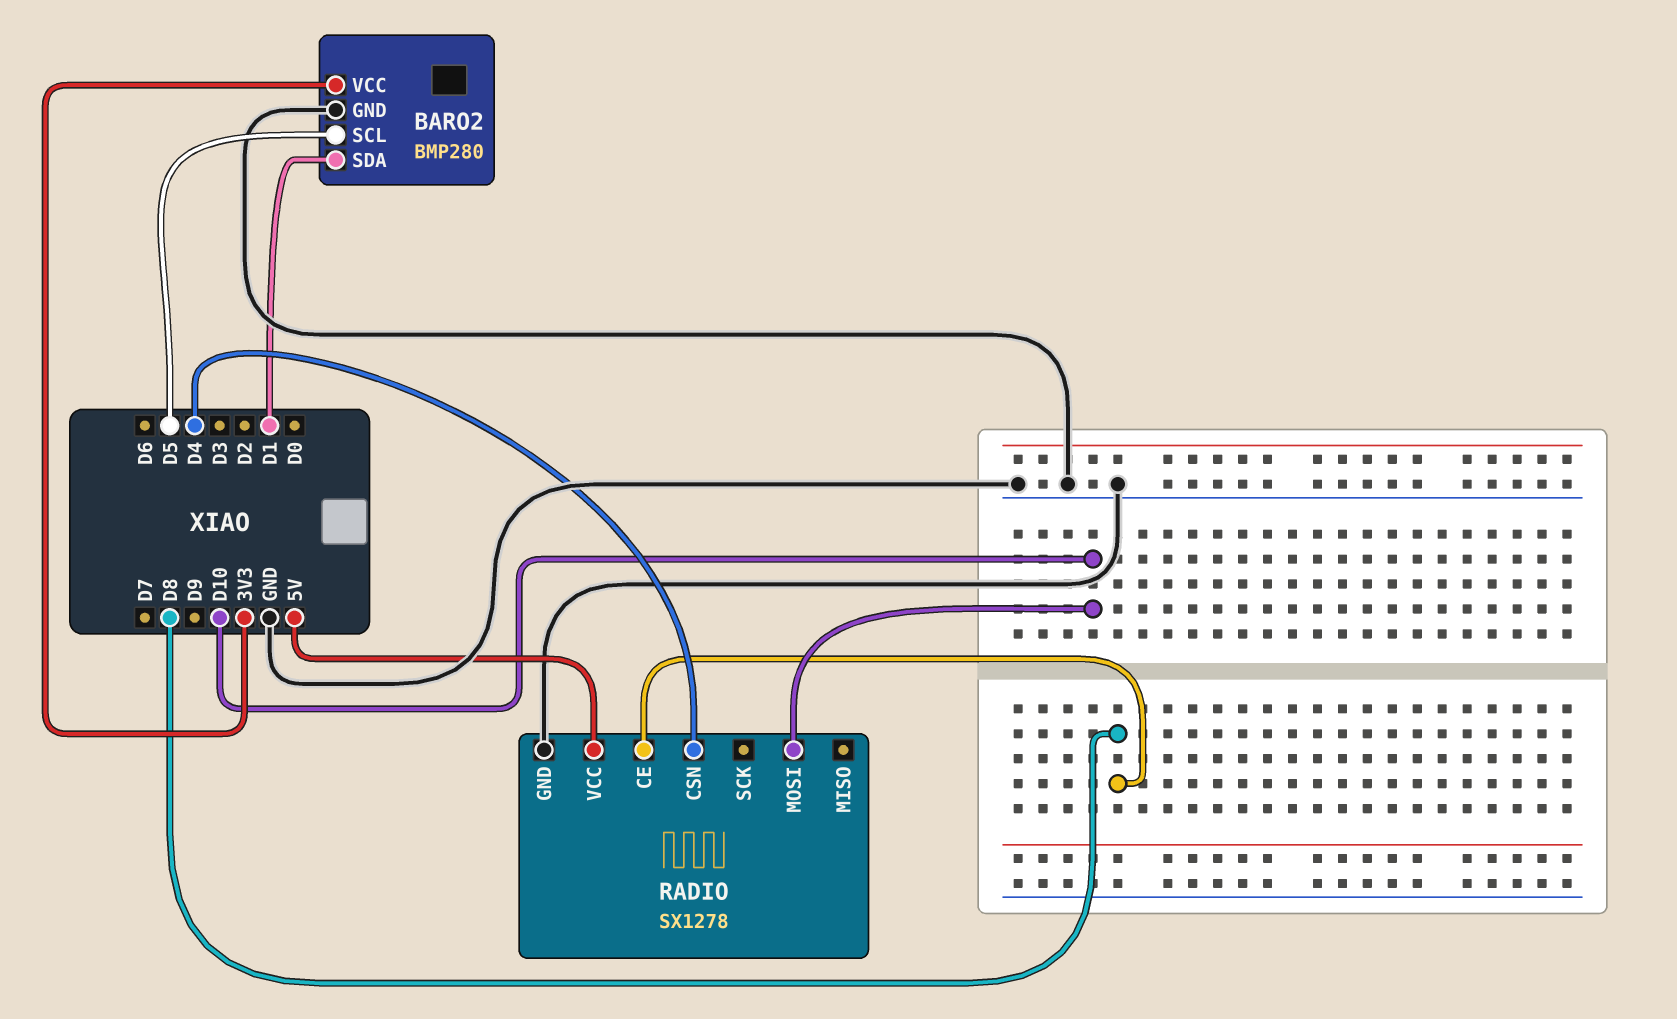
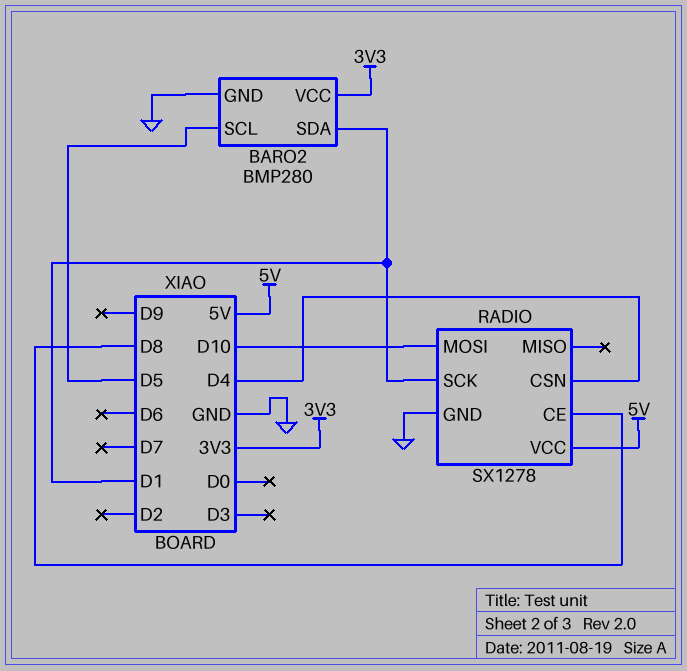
RADIO pin SCK: none -> D1

